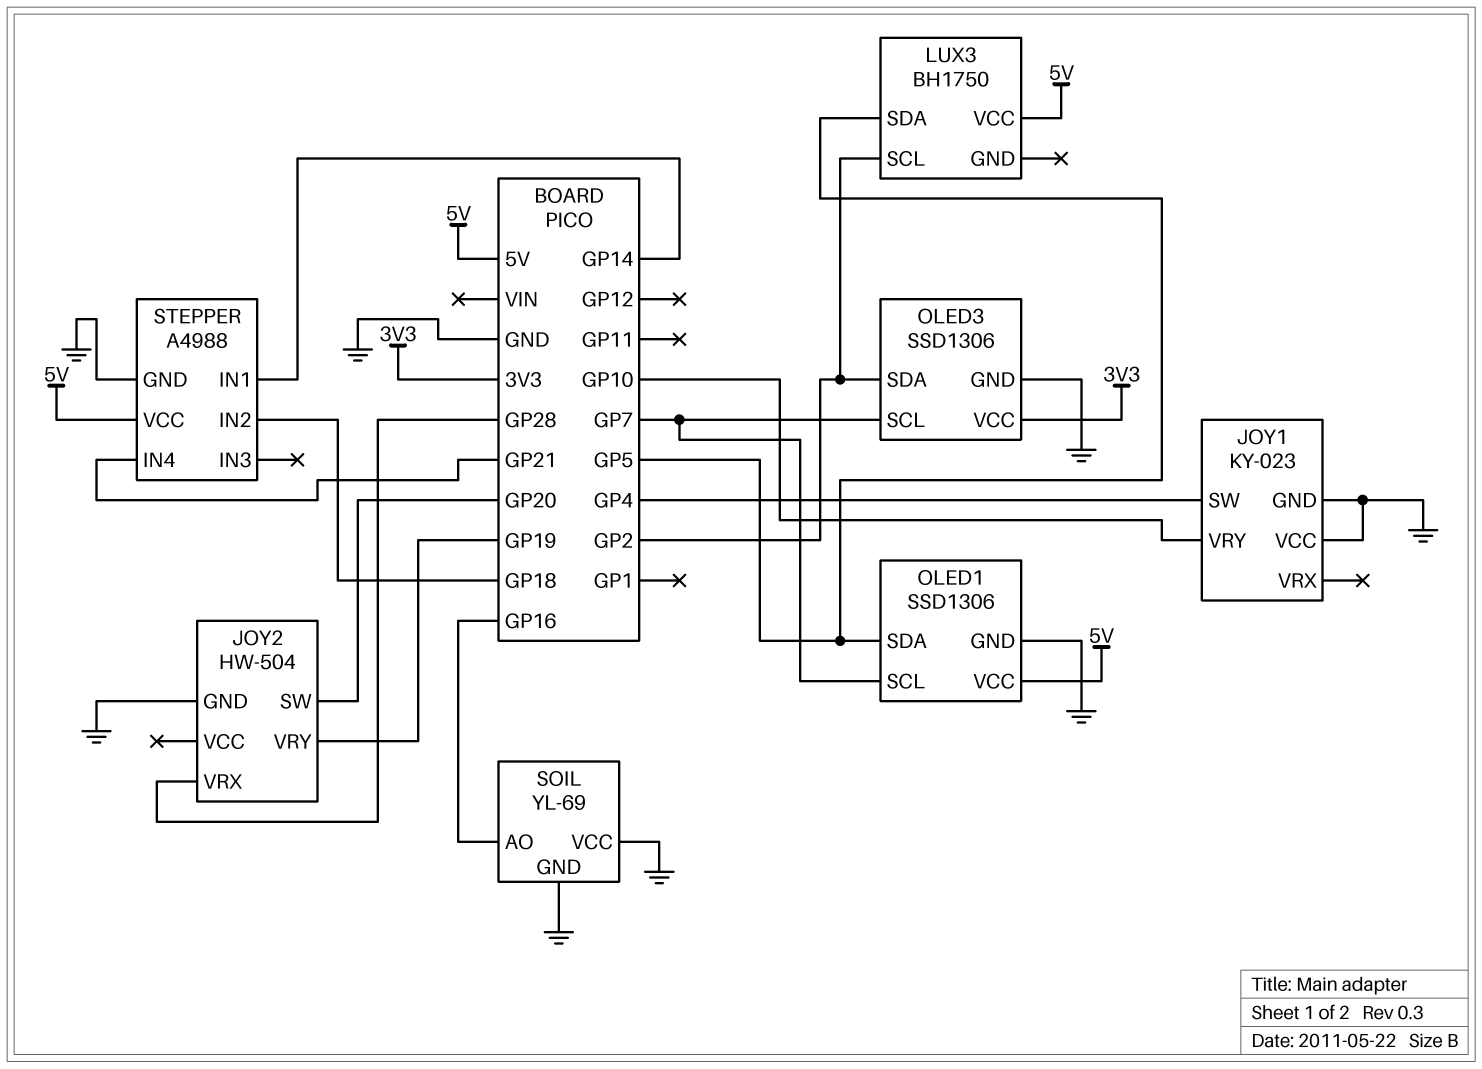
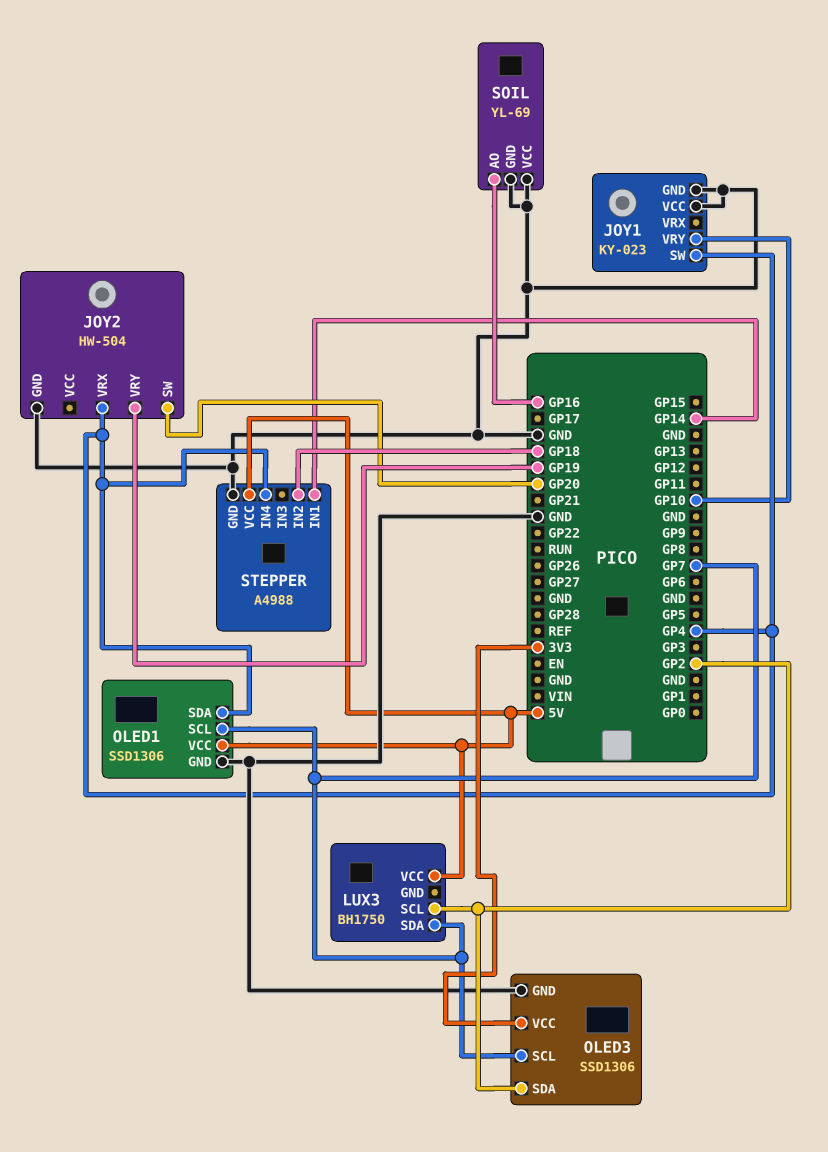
JOY2 pin VRX: GP28 -> GP4
LUX3 pin SDA: GP5 -> GP7
OLED1 pin SDA: GP5 -> GP4
STEPPER pin IN4: GP21 -> GP4

